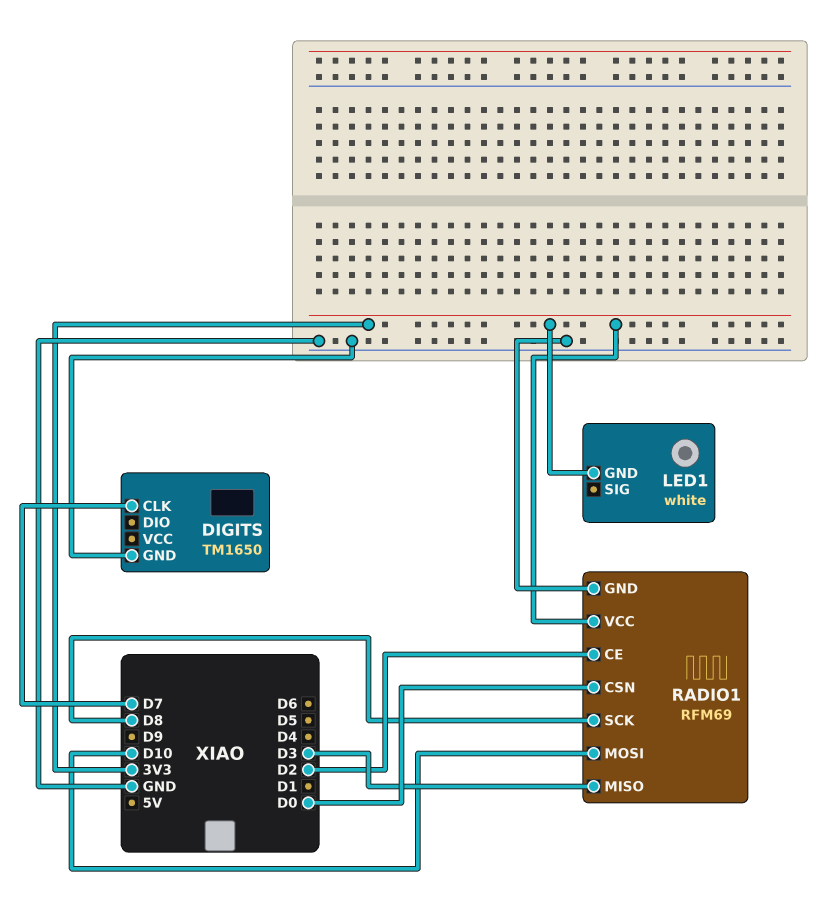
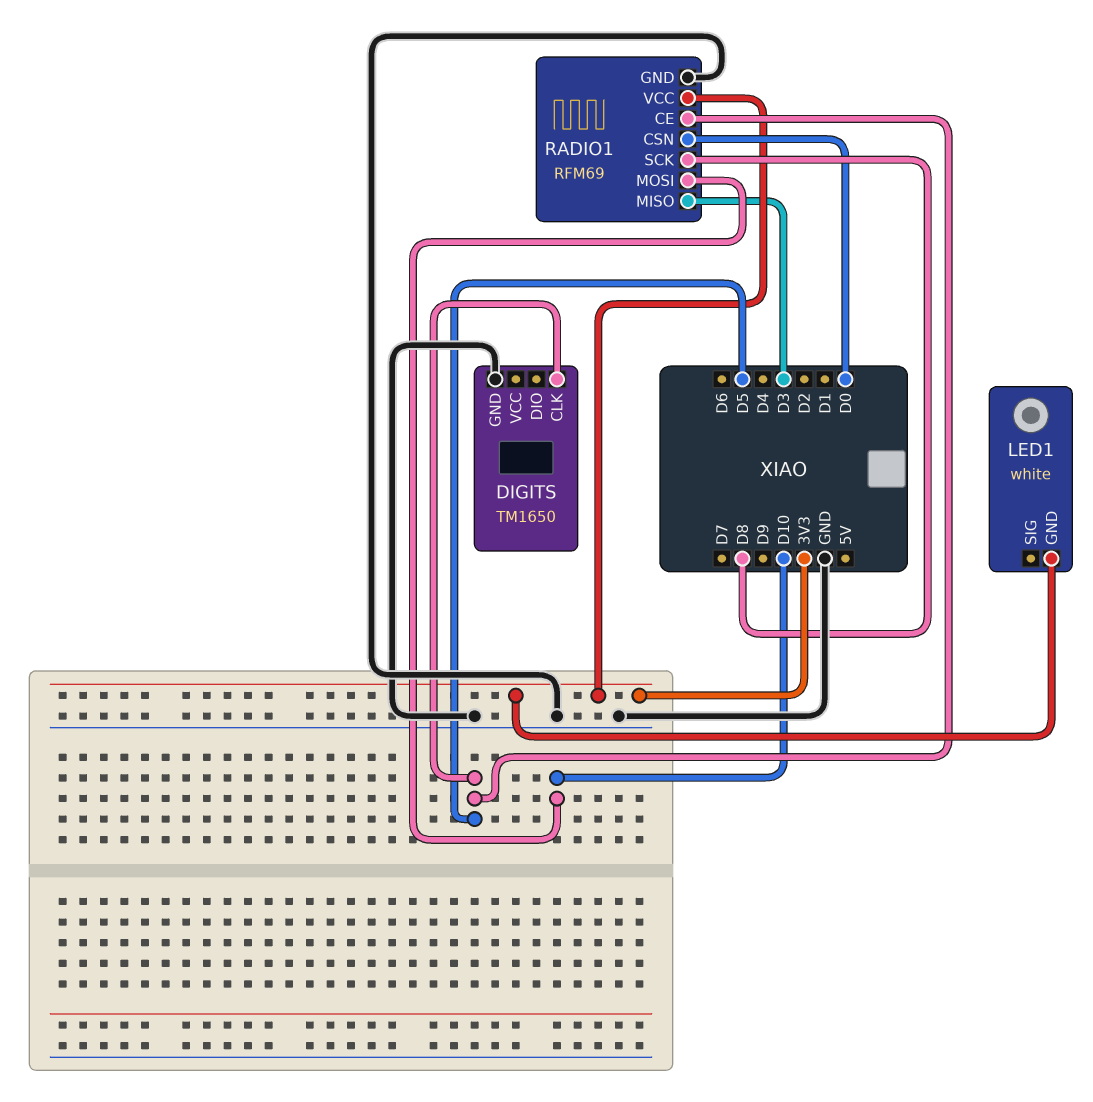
DIGITS pin CLK: D7 -> D5
RADIO1 pin CE: D2 -> D5

